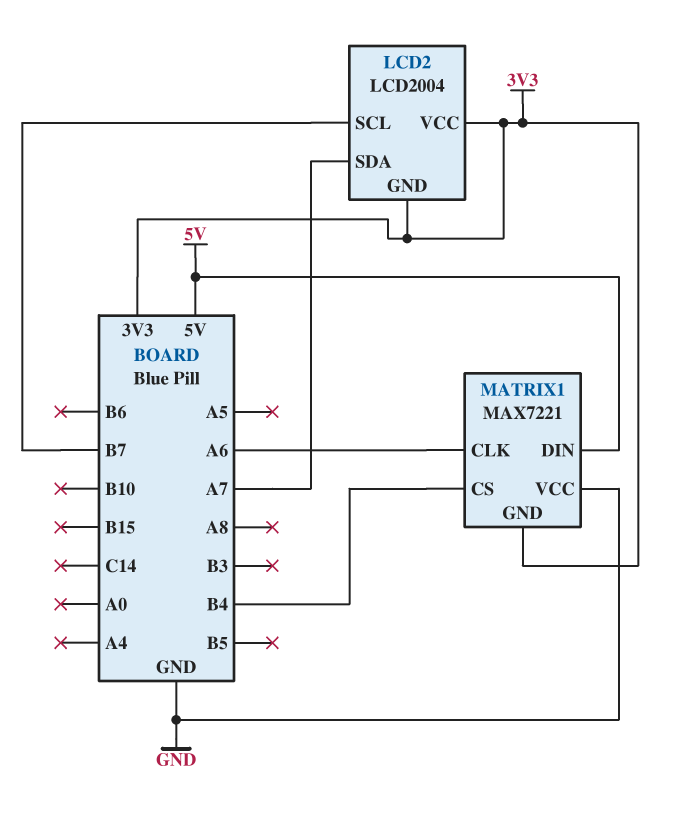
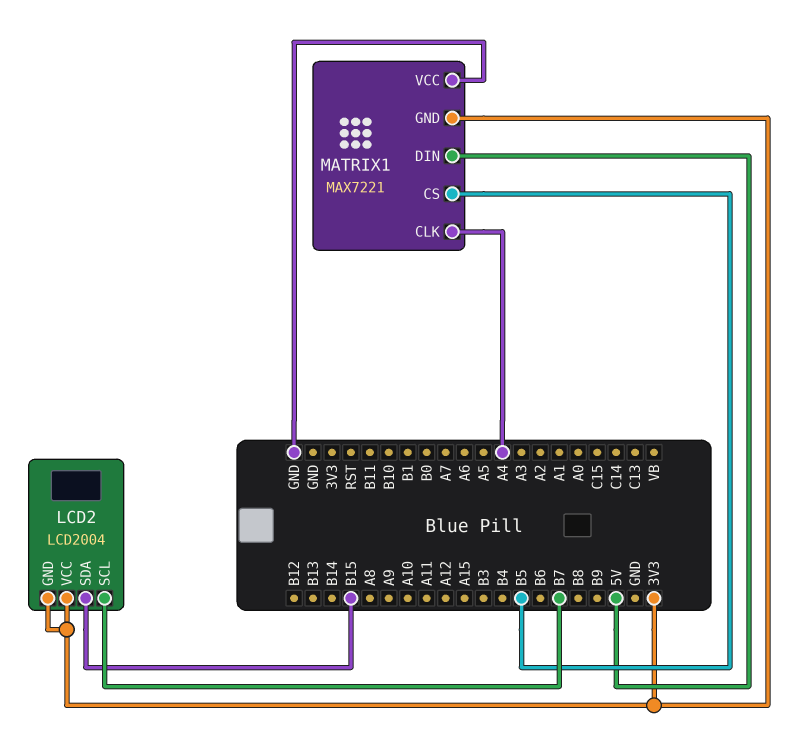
LCD2 pin SDA: A7 -> B15
MATRIX1 pin CLK: A6 -> A4
MATRIX1 pin CS: B4 -> B5

